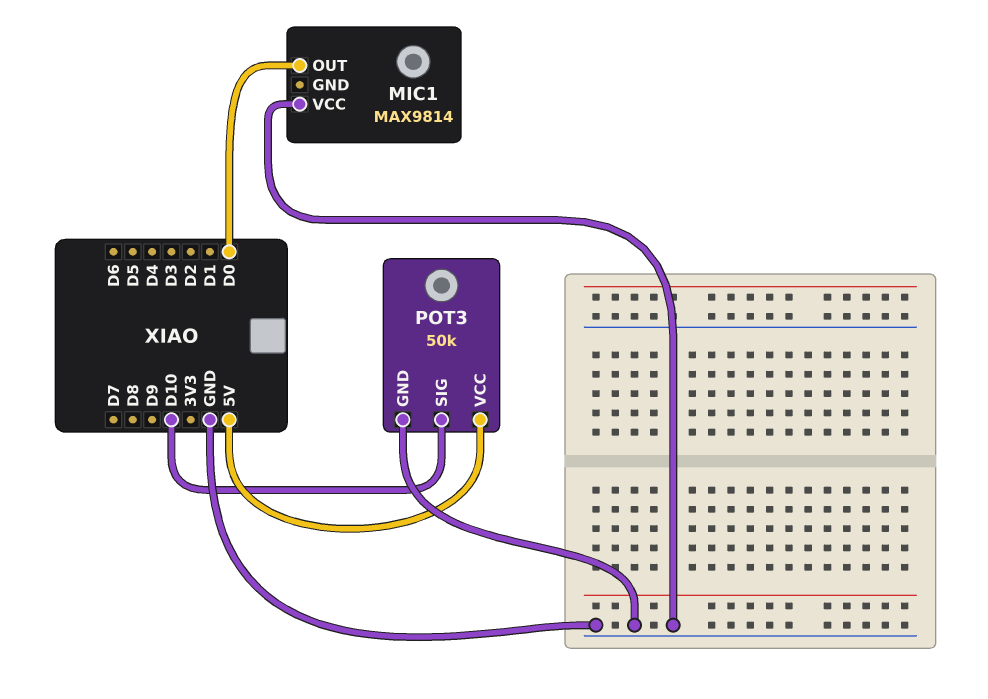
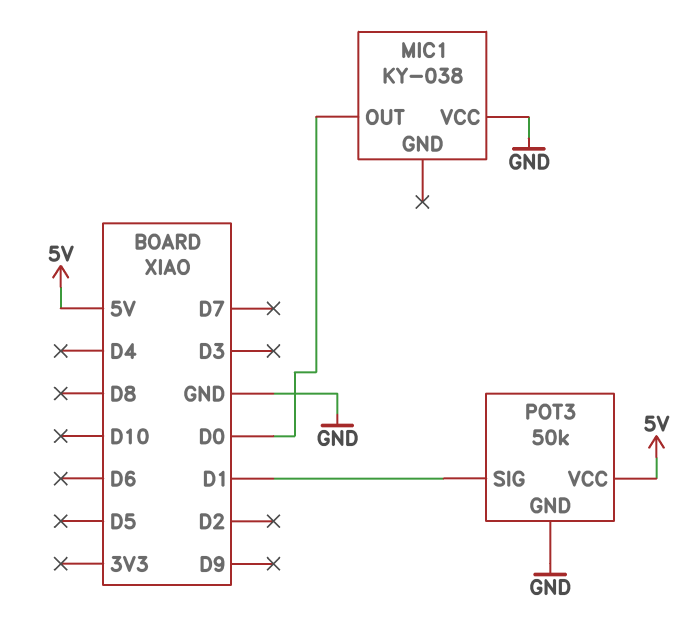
MIC1: MAX9814 -> KY-038
POT3 pin SIG: D10 -> D1

